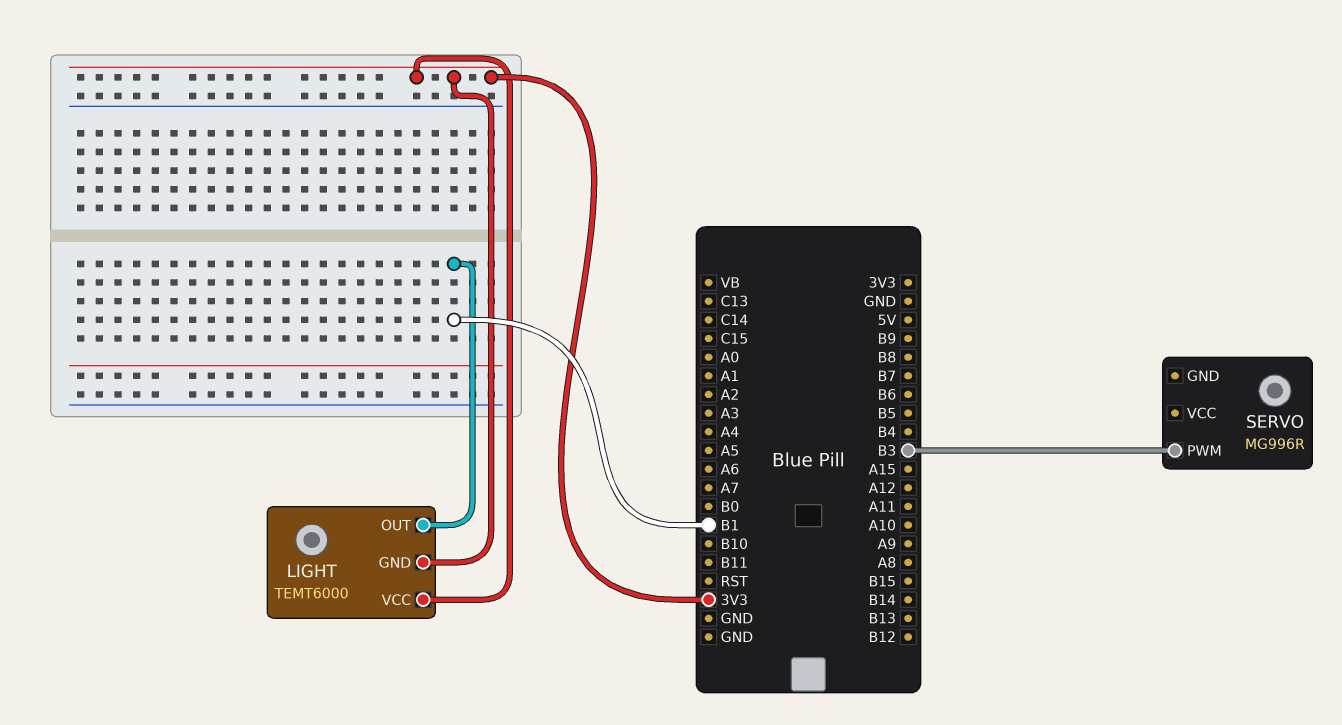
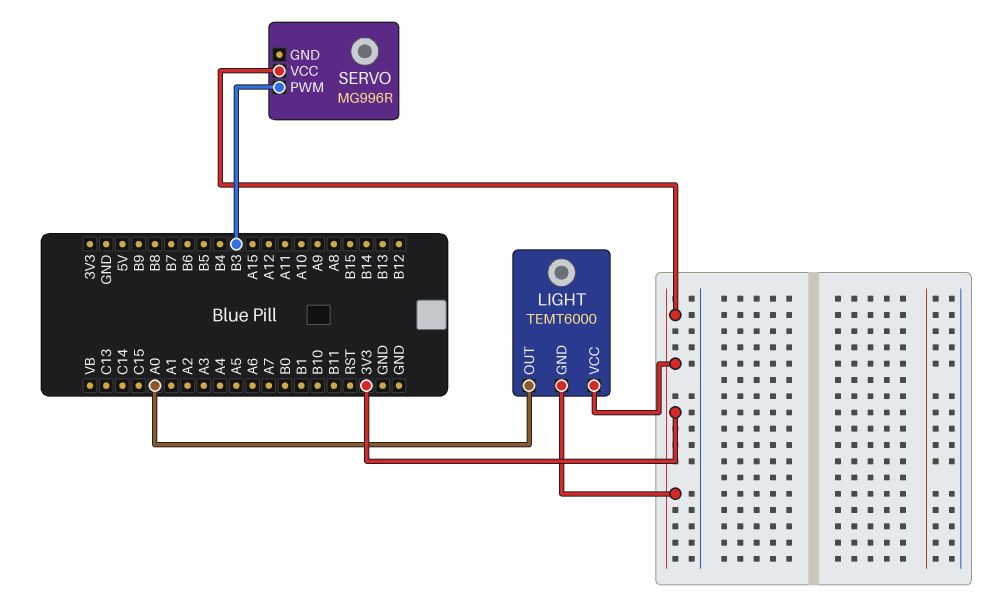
LIGHT pin OUT: B1 -> A0
SERVO pin VCC: none -> 3V3

